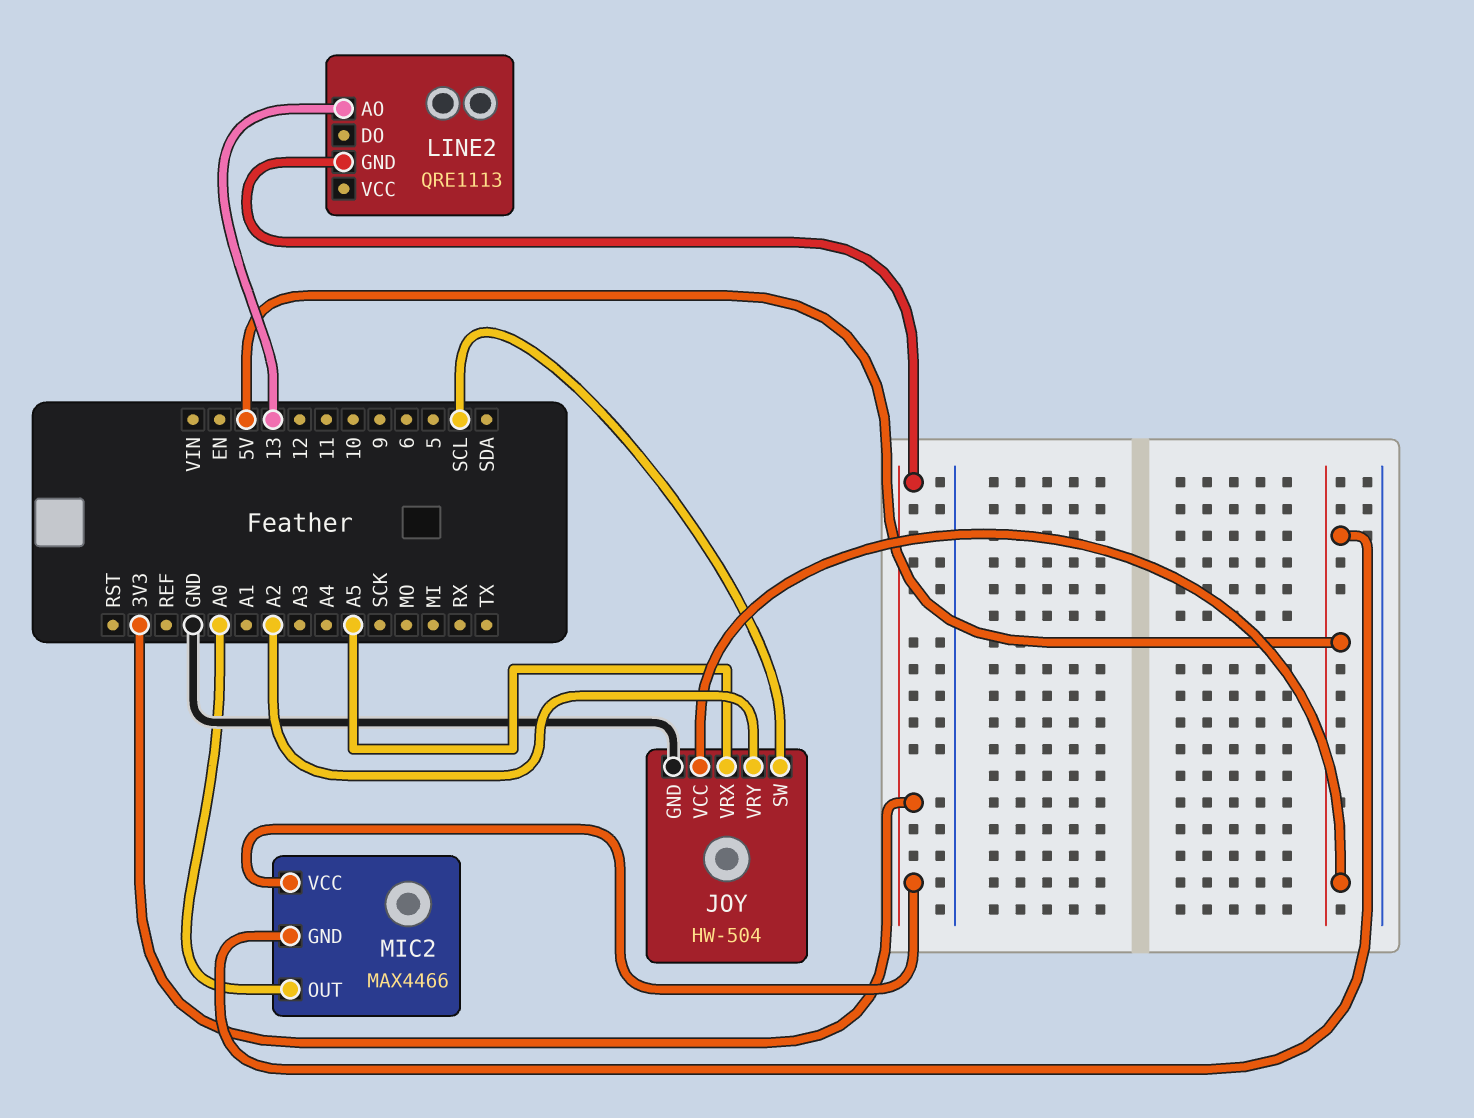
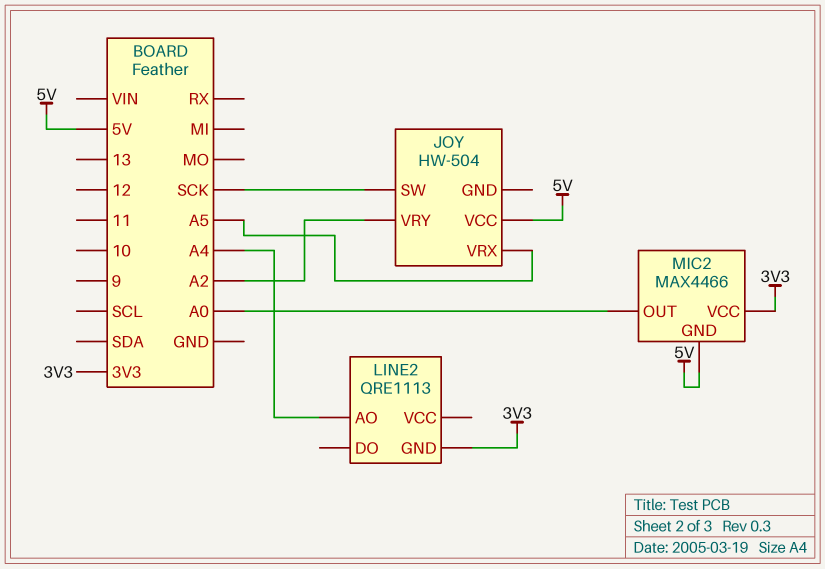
JOY pin GND: GND -> none
JOY pin SW: SCL -> SCK
LINE2 pin AO: 13 -> A4

